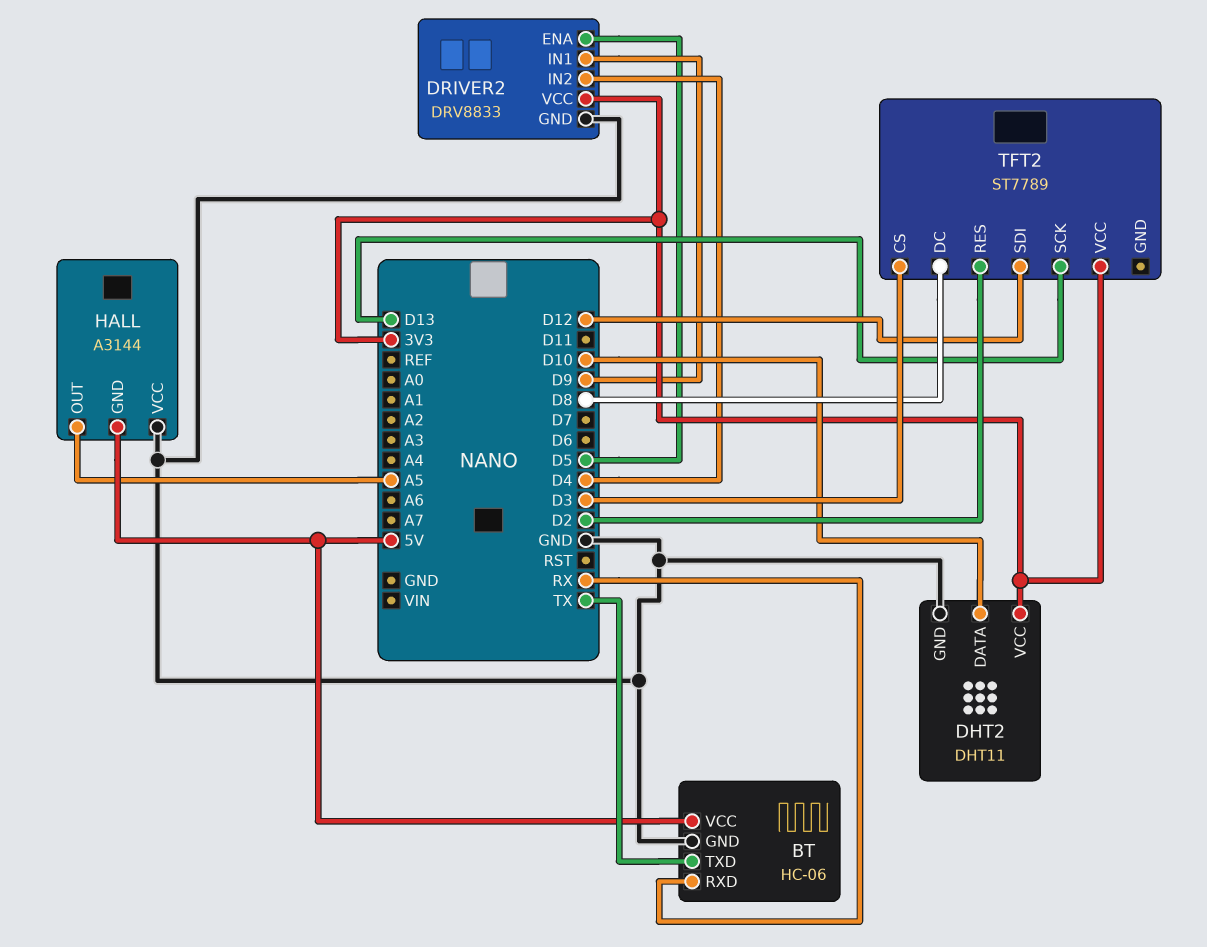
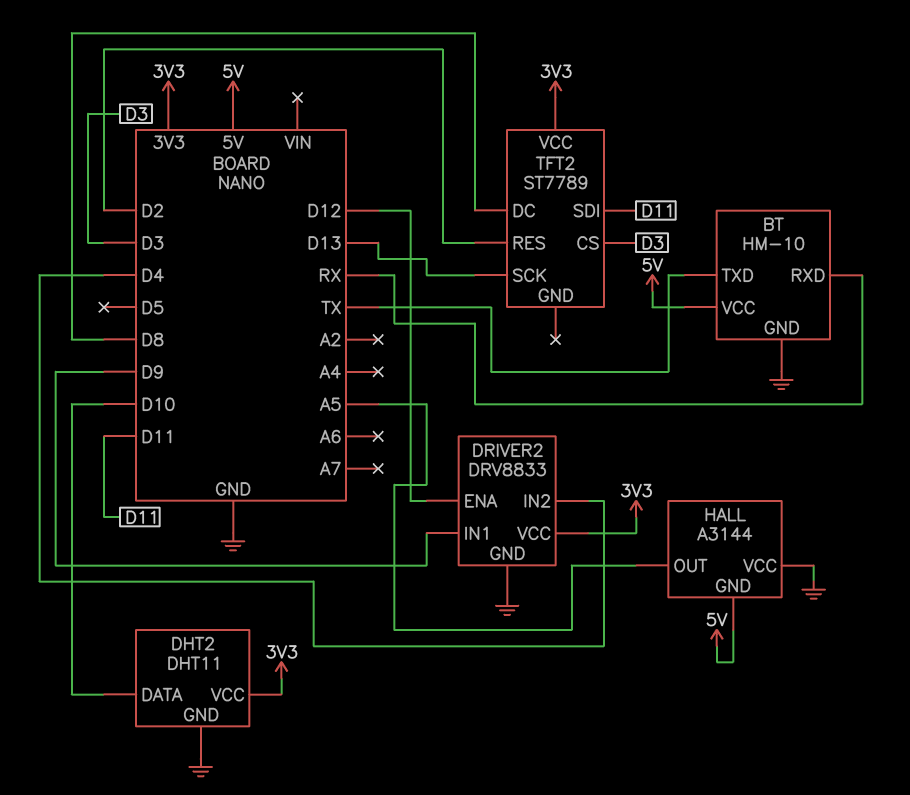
BT: HC-06 -> HM-10
DRIVER2 pin ENA: D5 -> D12
TFT2 pin SDI: D12 -> D11

